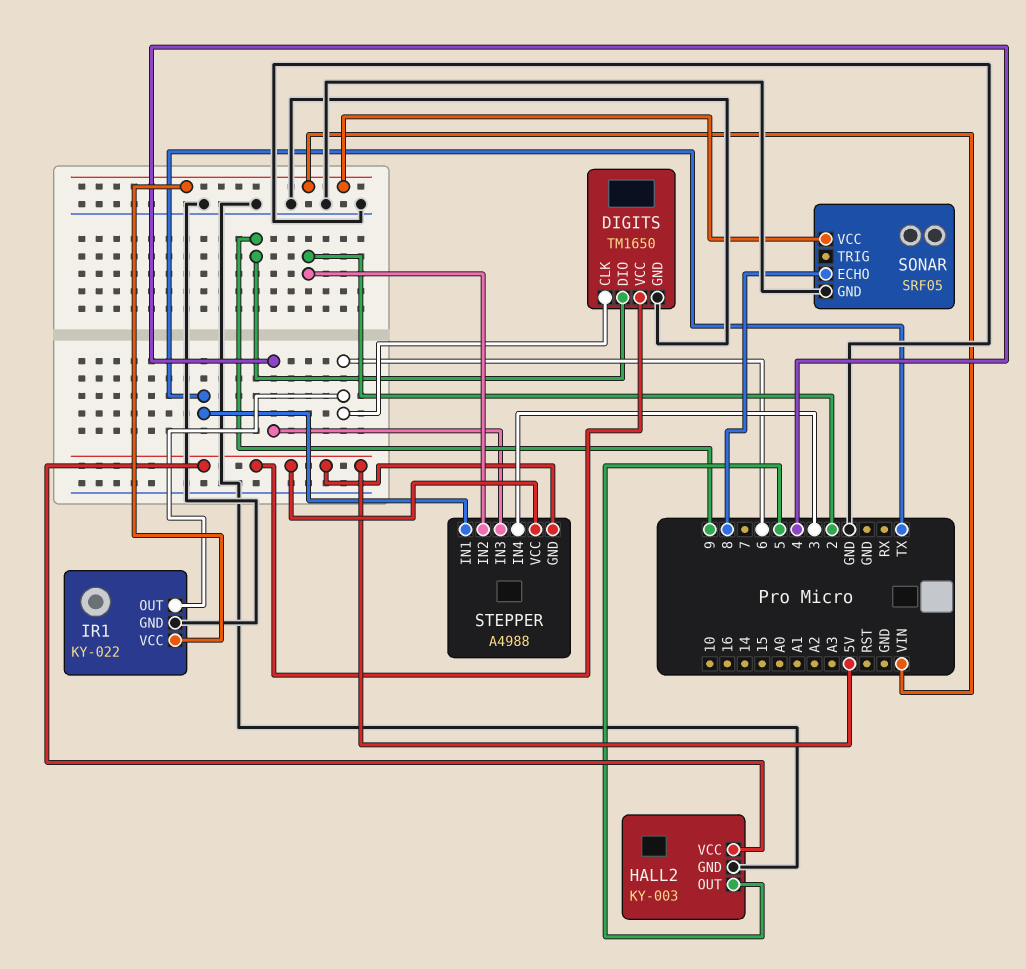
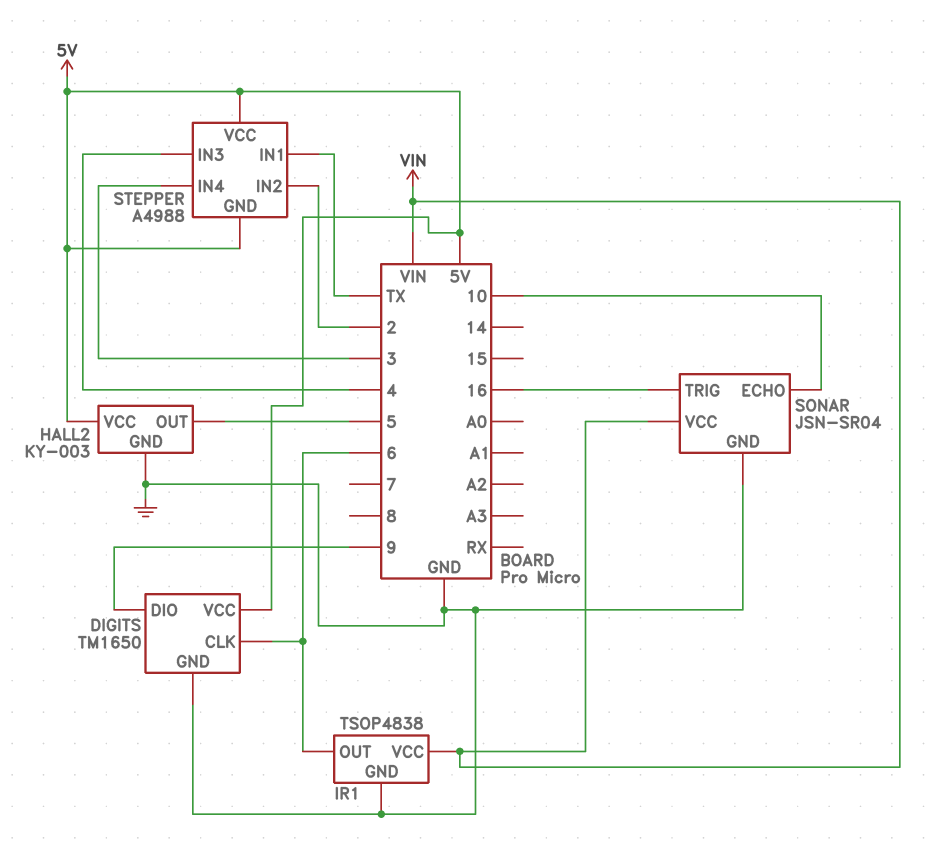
IR1: KY-022 -> TSOP4838
SONAR: SRF05 -> JSN-SR04
SONAR pin ECHO: 8 -> 10
SONAR pin TRIG: none -> 16

